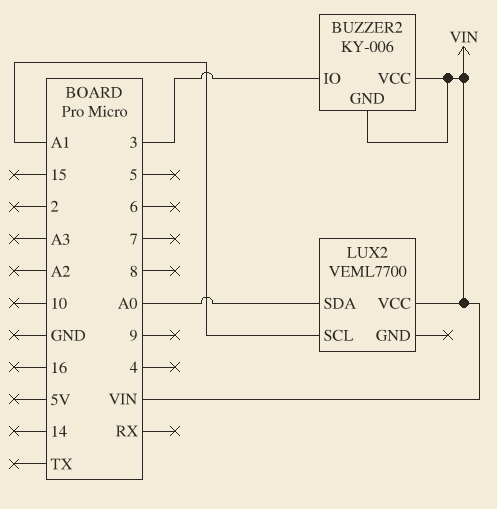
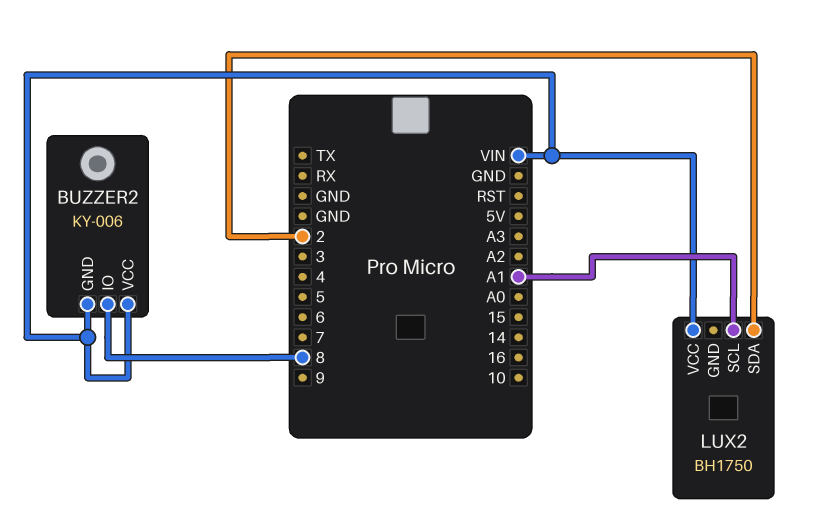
BUZZER2 pin IO: 3 -> 8
LUX2: VEML7700 -> BH1750
LUX2 pin SDA: A0 -> 2

